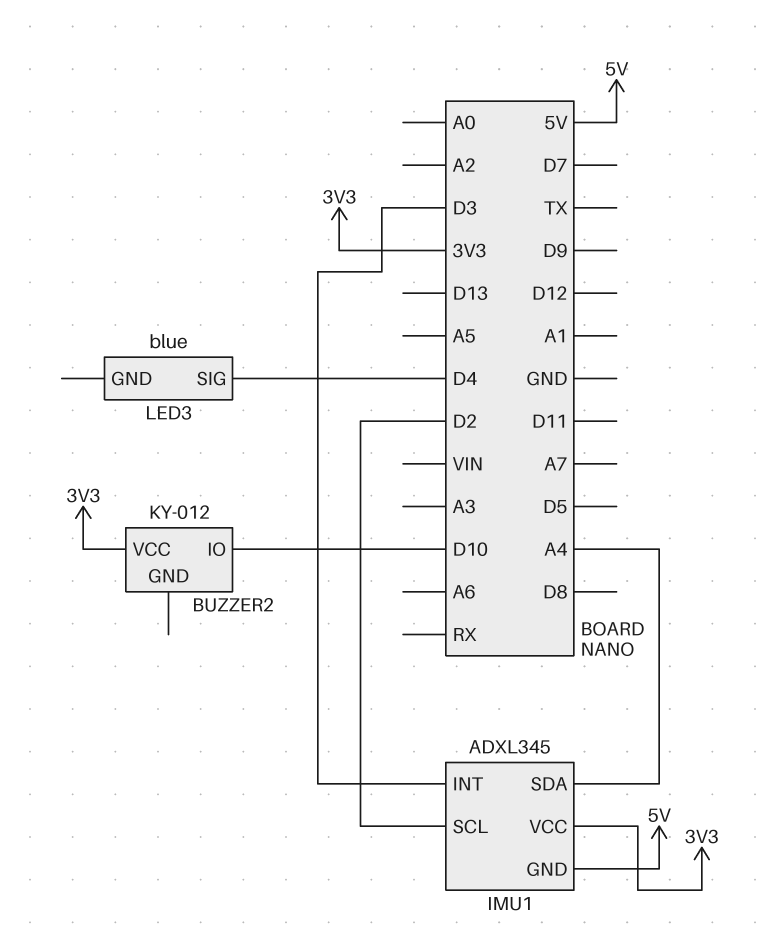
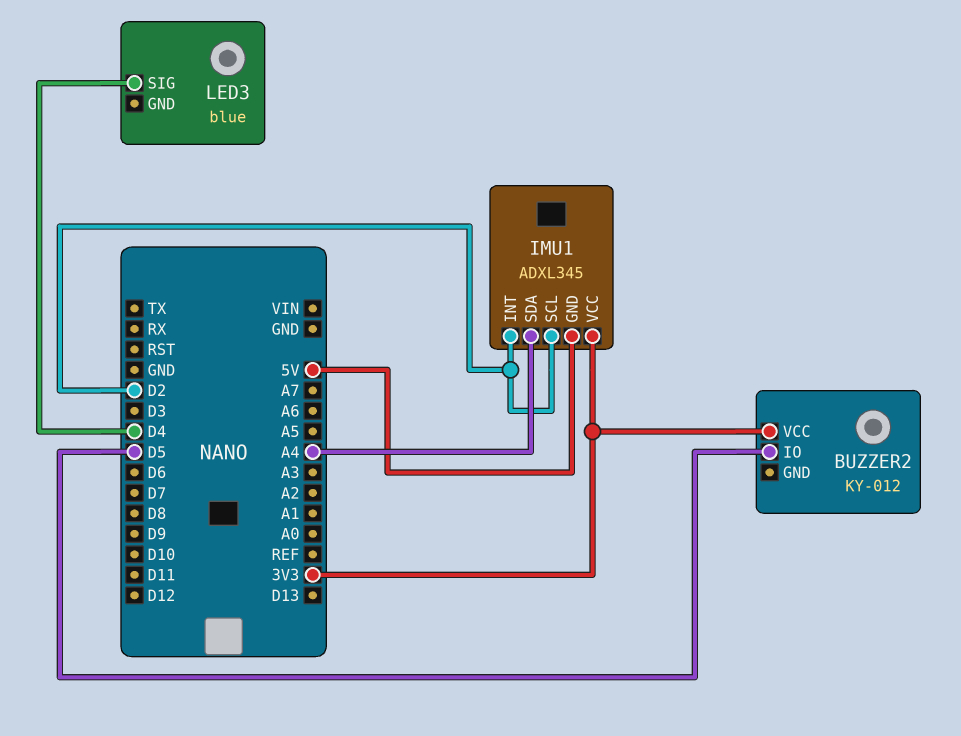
BUZZER2 pin IO: D10 -> D5
IMU1 pin INT: D3 -> D2

